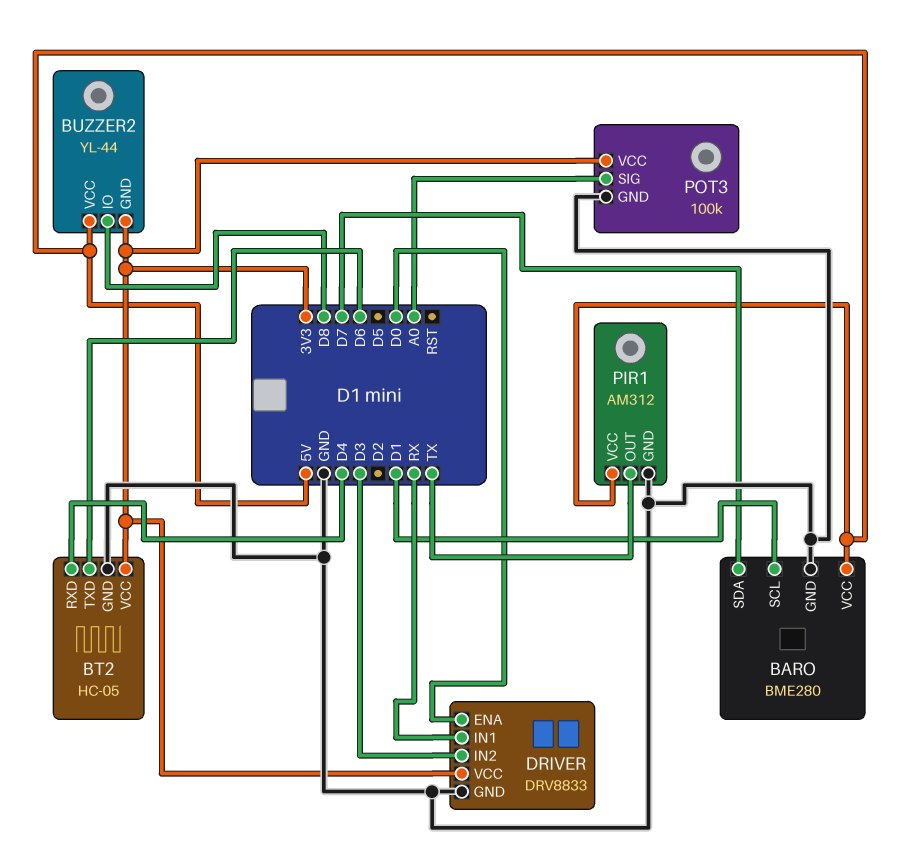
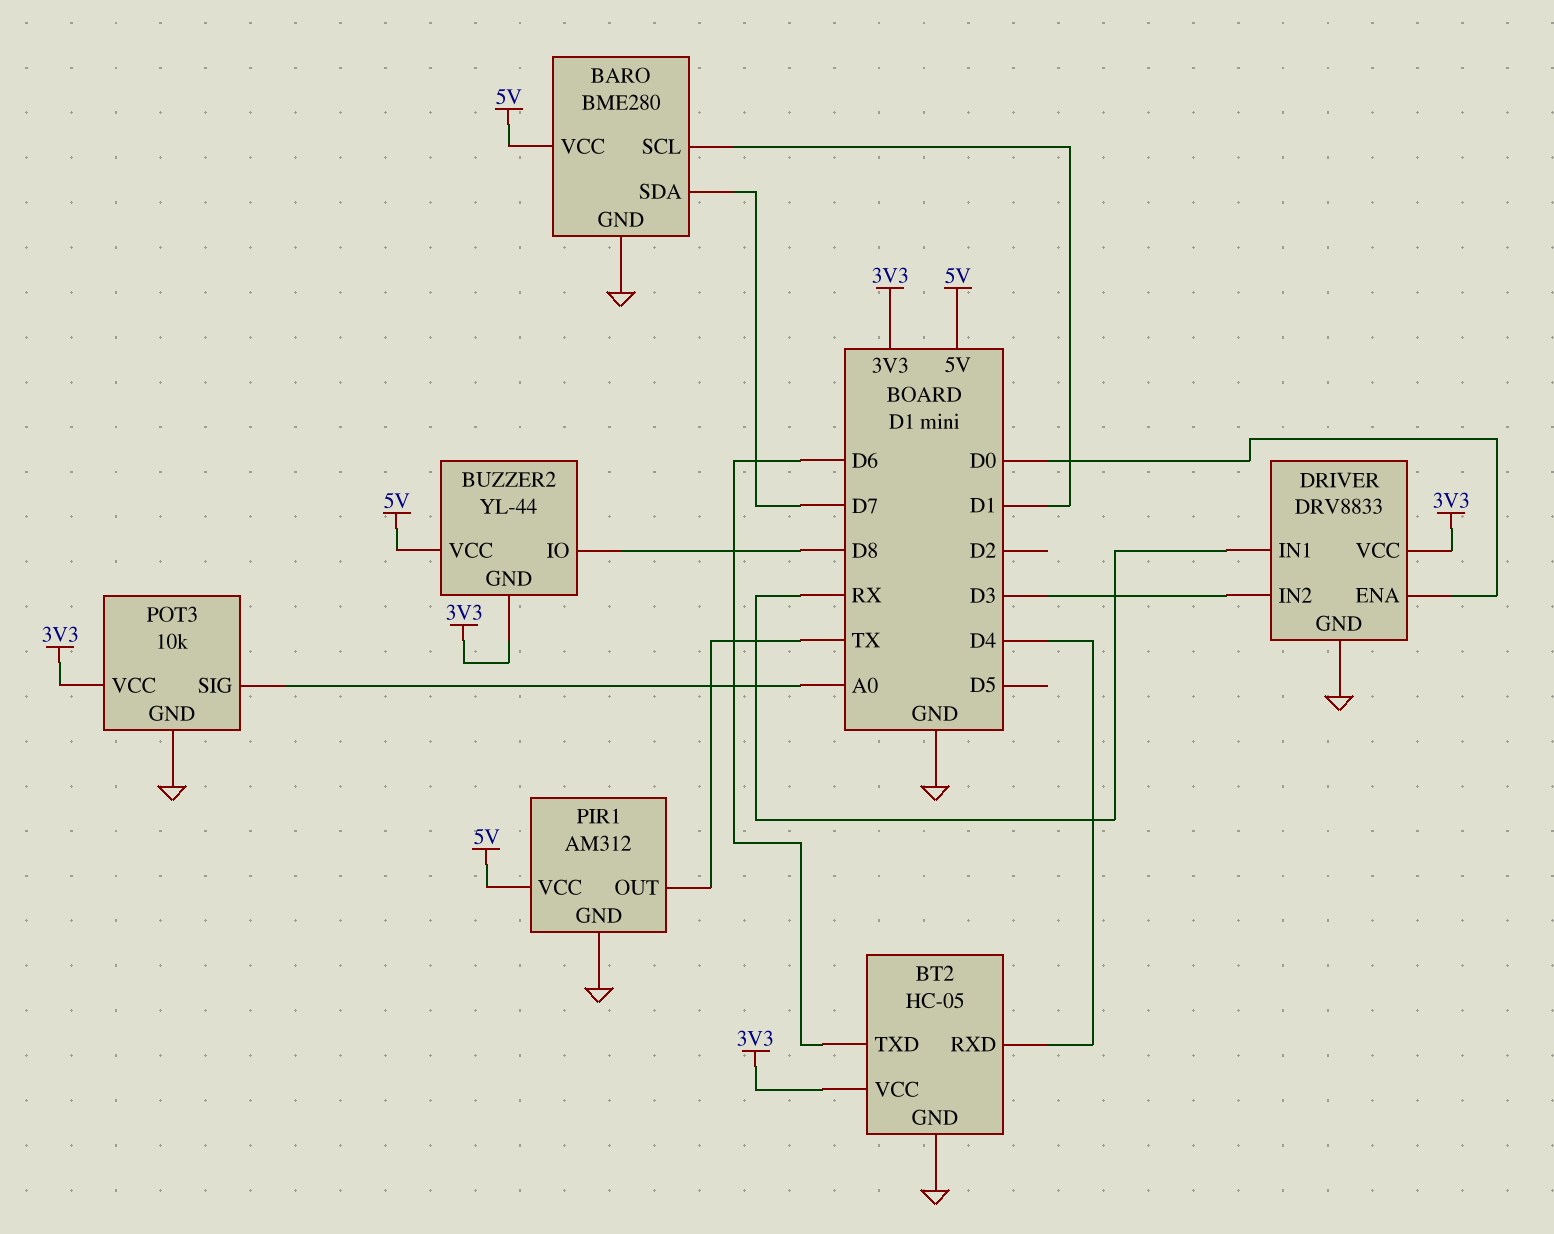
POT3: 100k -> 10k

